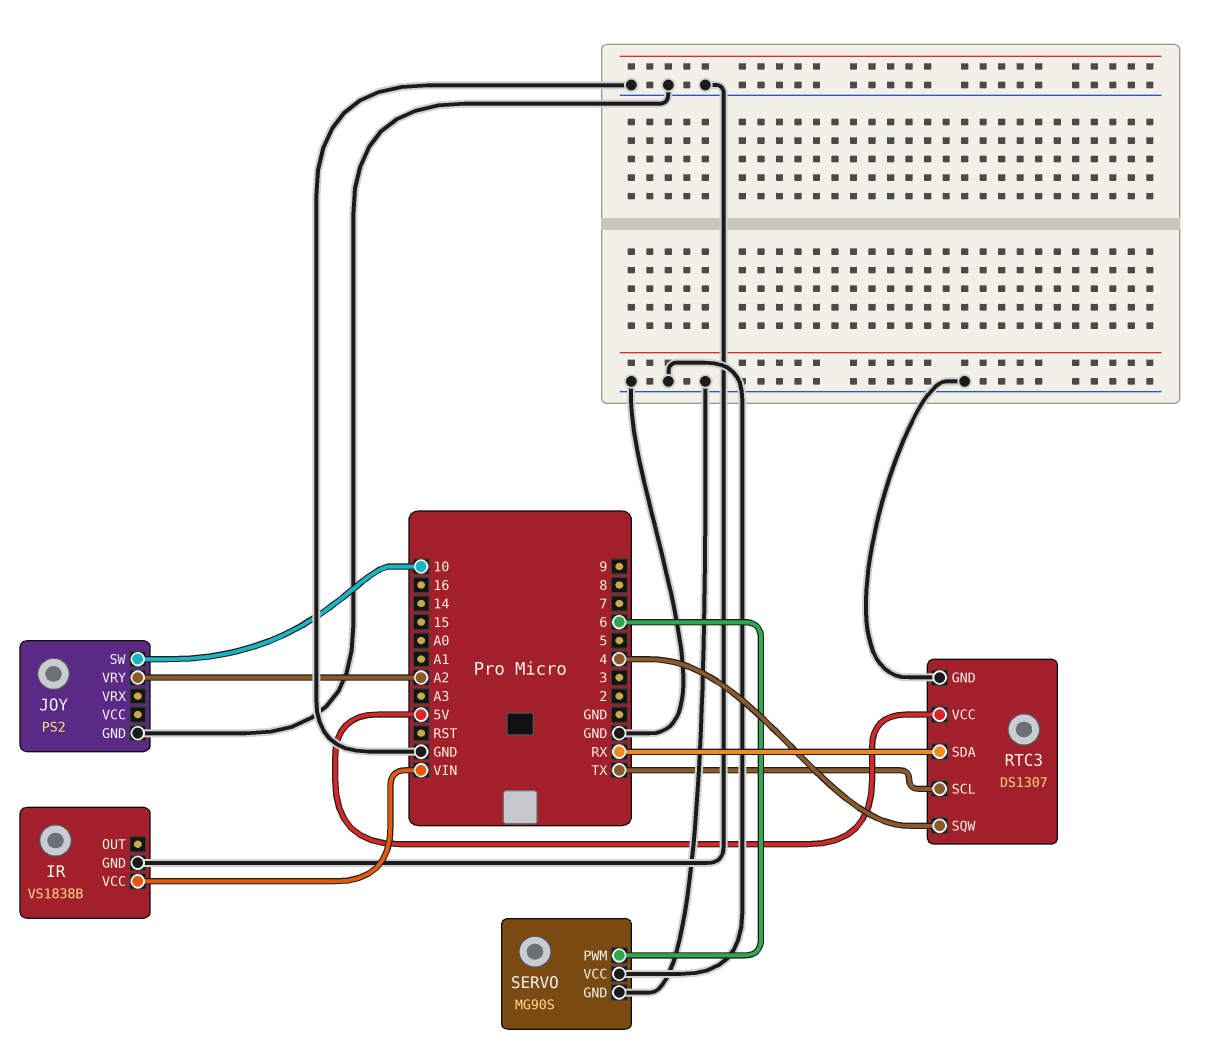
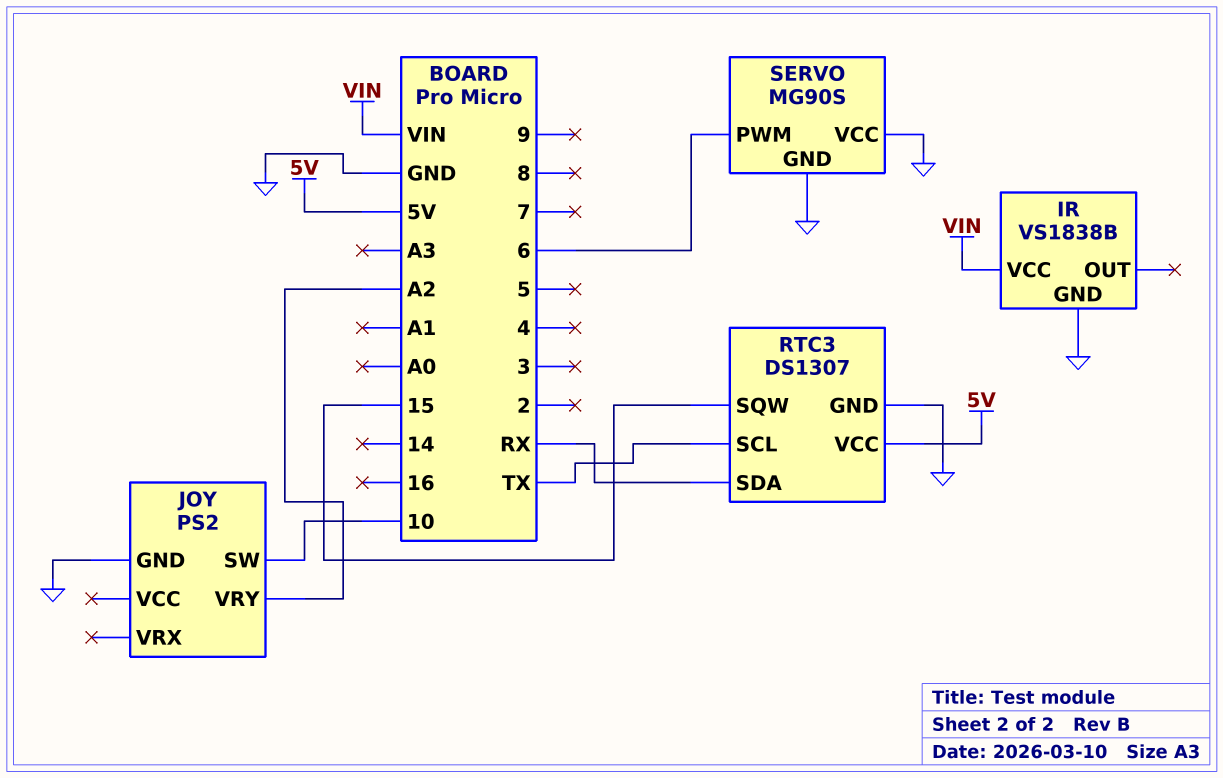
RTC3 pin SQW: 4 -> 15

